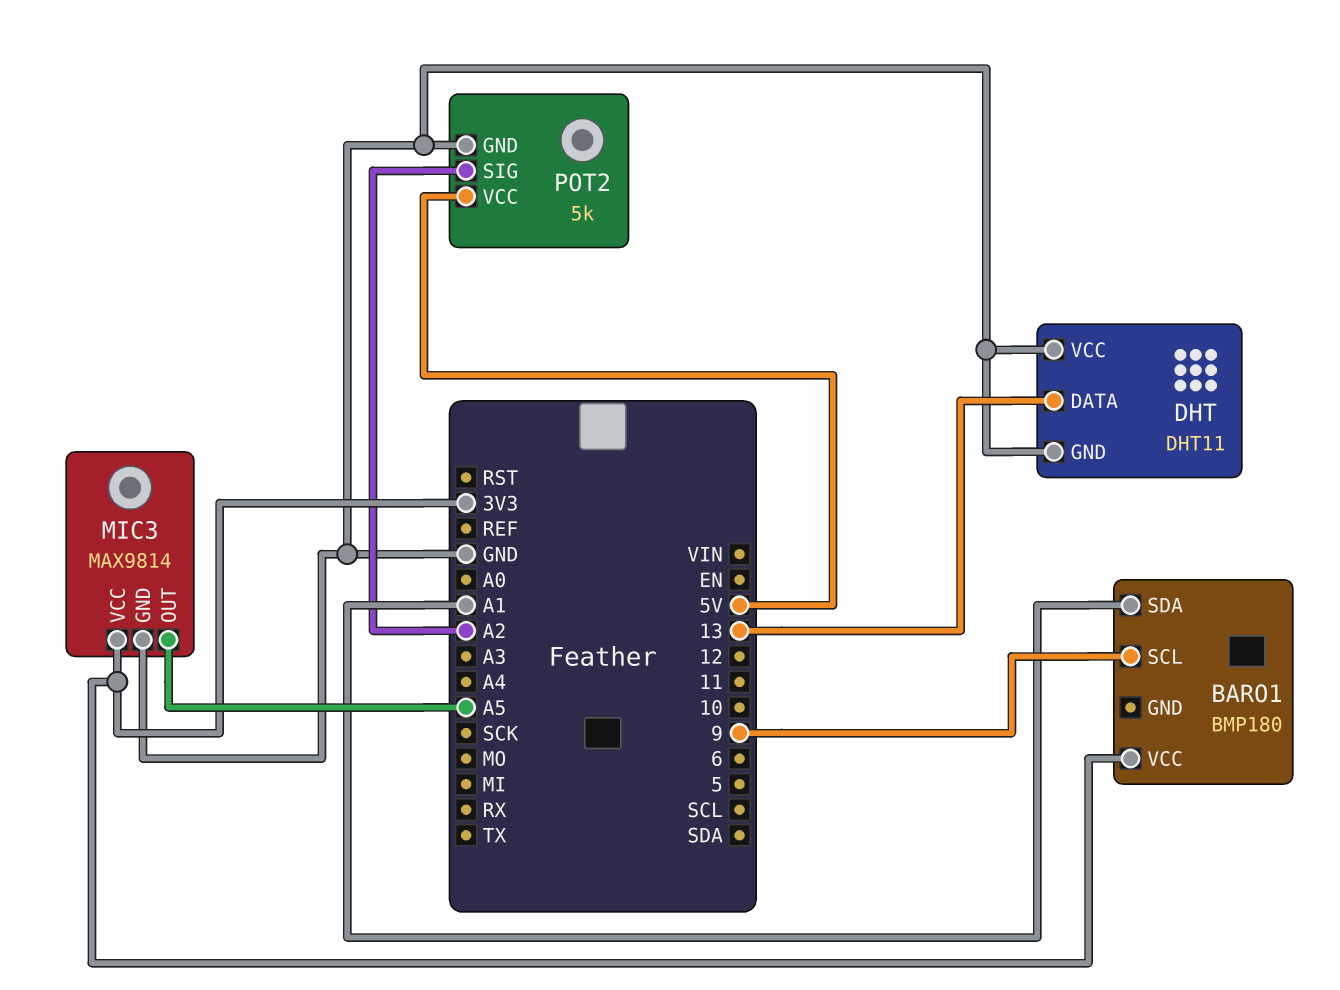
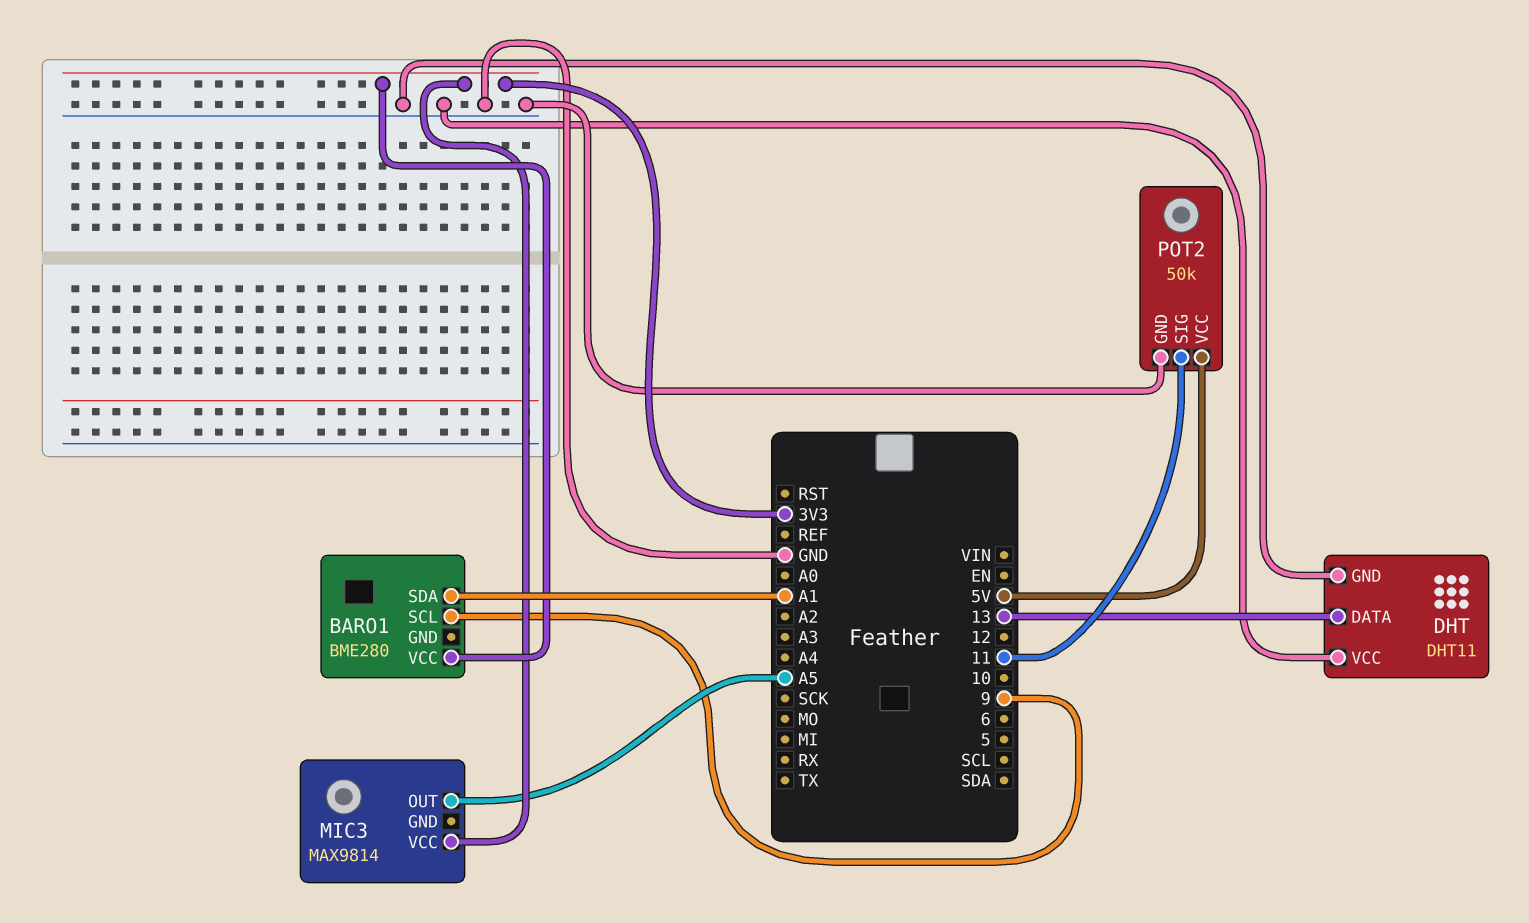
BARO1: BMP180 -> BME280
MIC3 pin GND: GND -> none
POT2: 5k -> 50k
POT2 pin SIG: A2 -> 11

